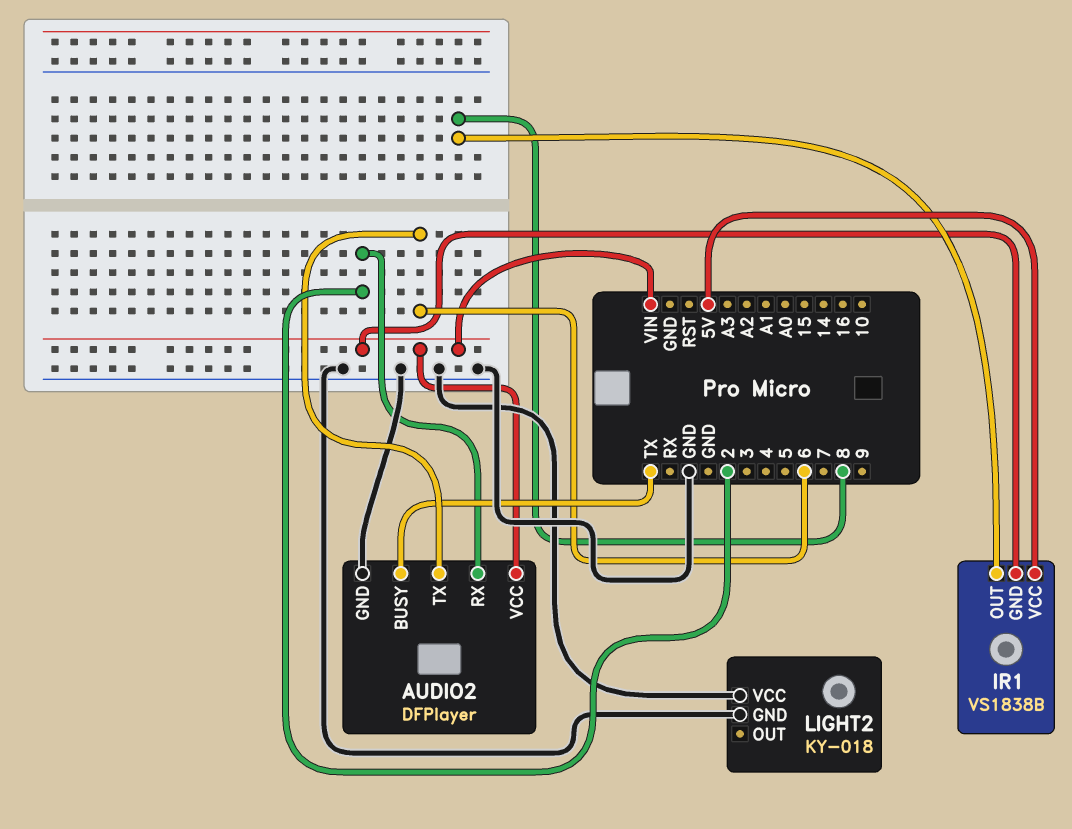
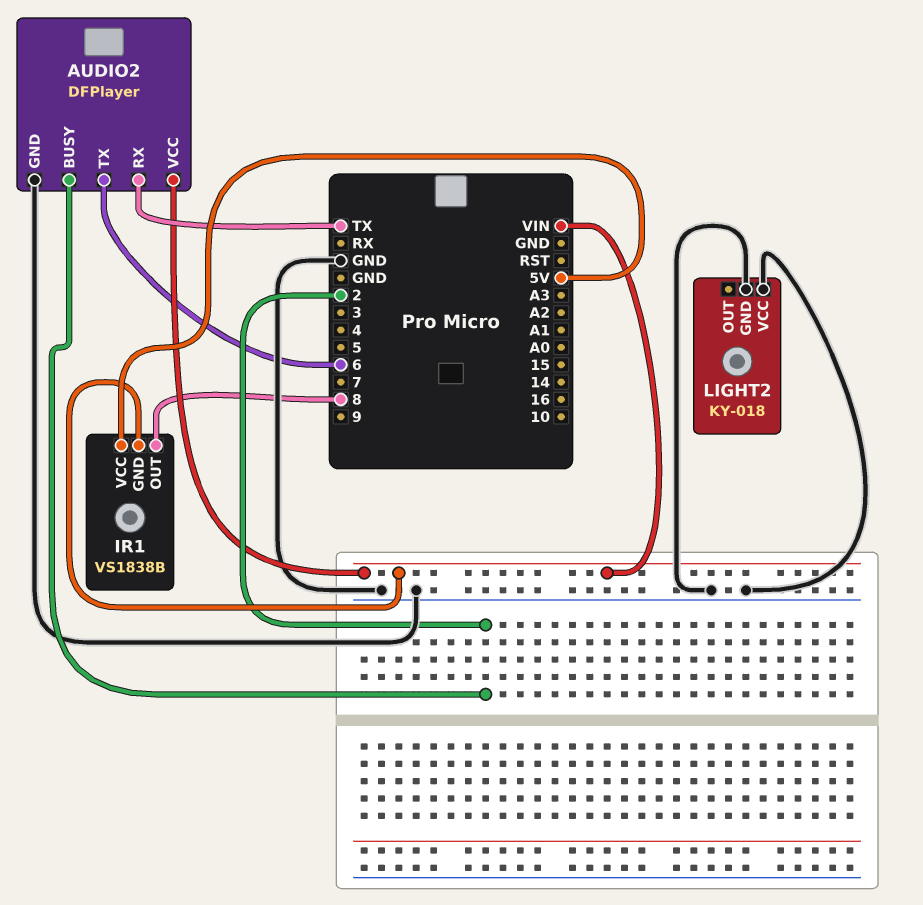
AUDIO2 pin BUSY: TX -> 2
AUDIO2 pin RX: 2 -> TX

